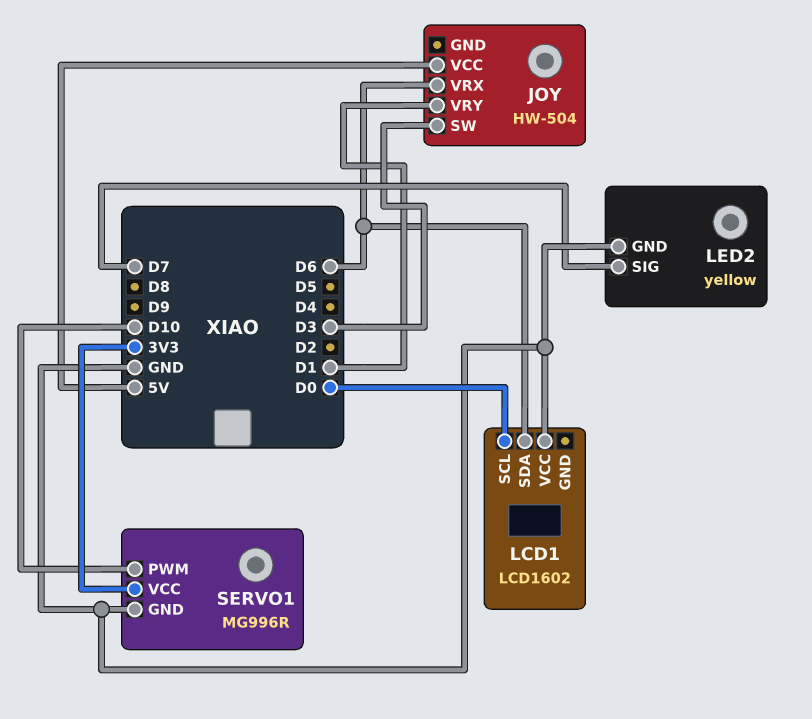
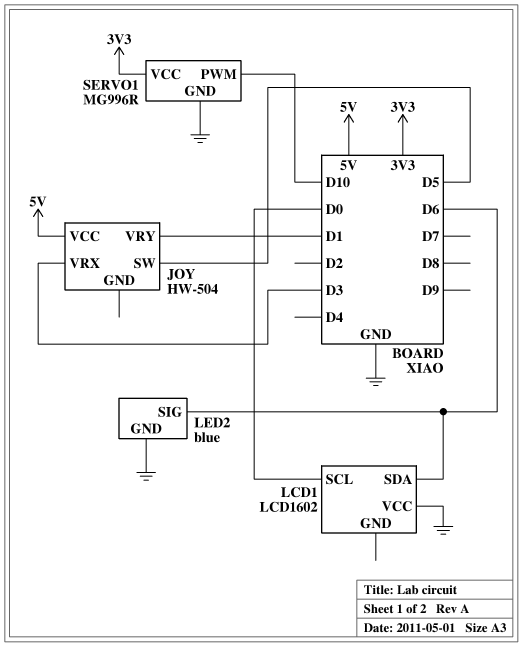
JOY pin SW: D3 -> D5
JOY pin VRX: D6 -> D3
LED2: yellow -> blue
LED2 pin SIG: D7 -> D6

